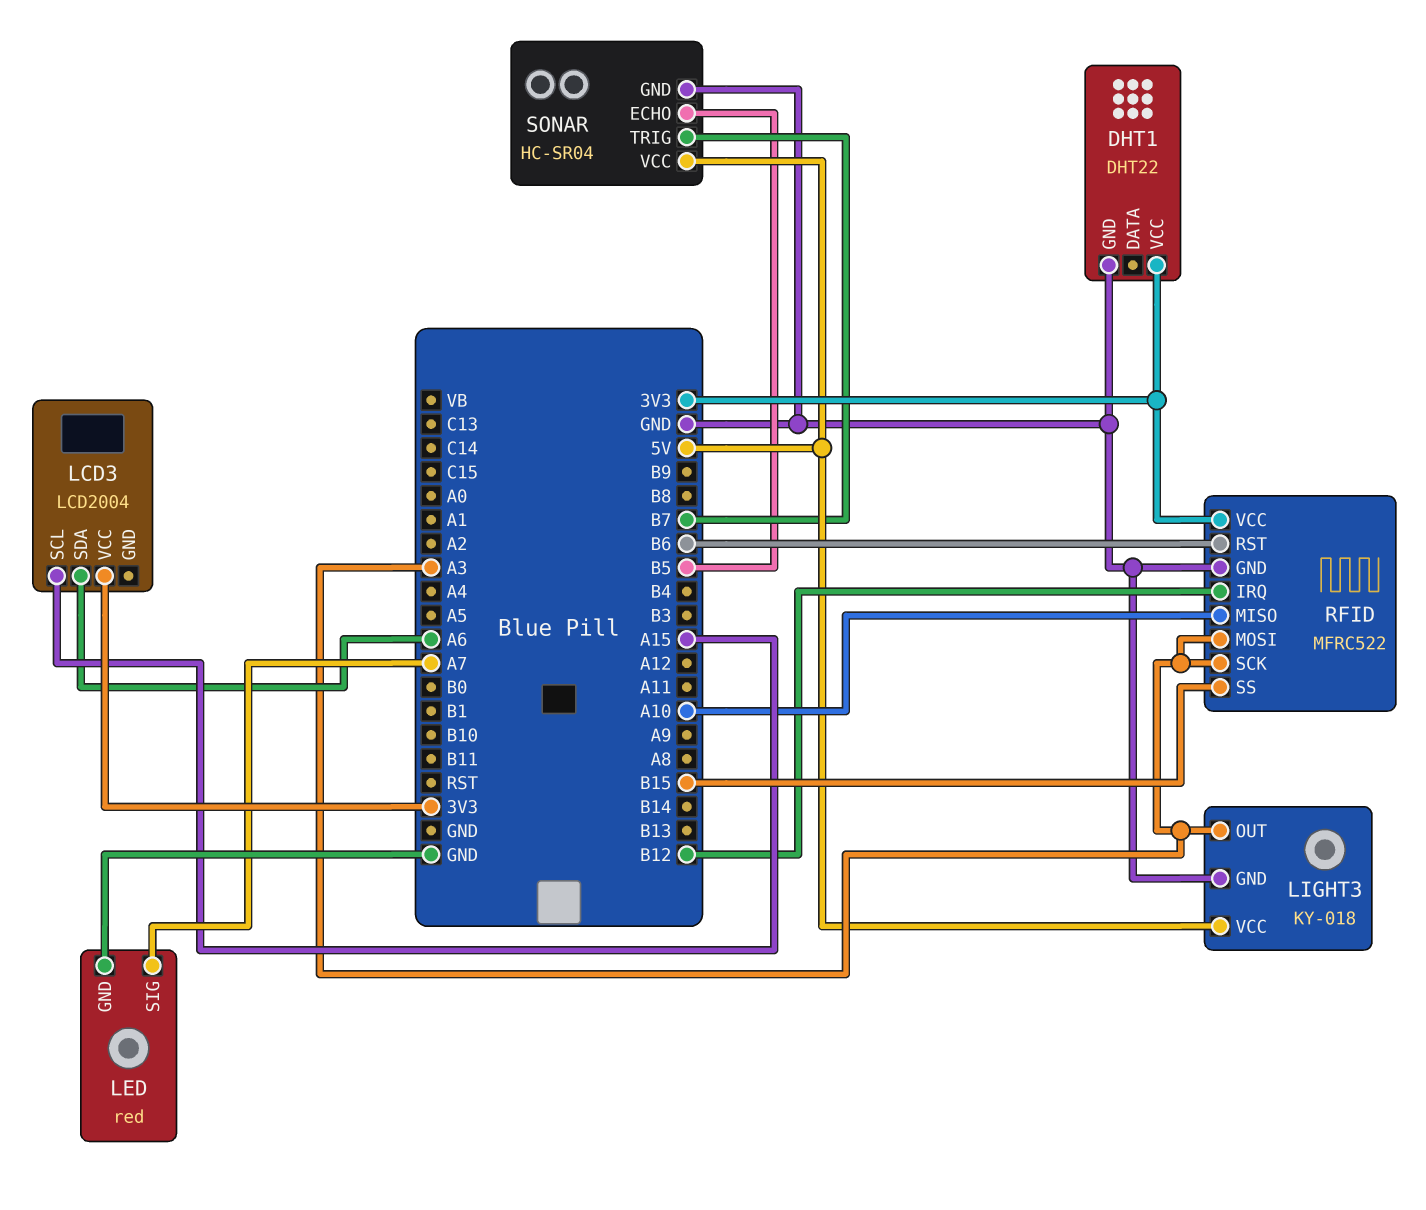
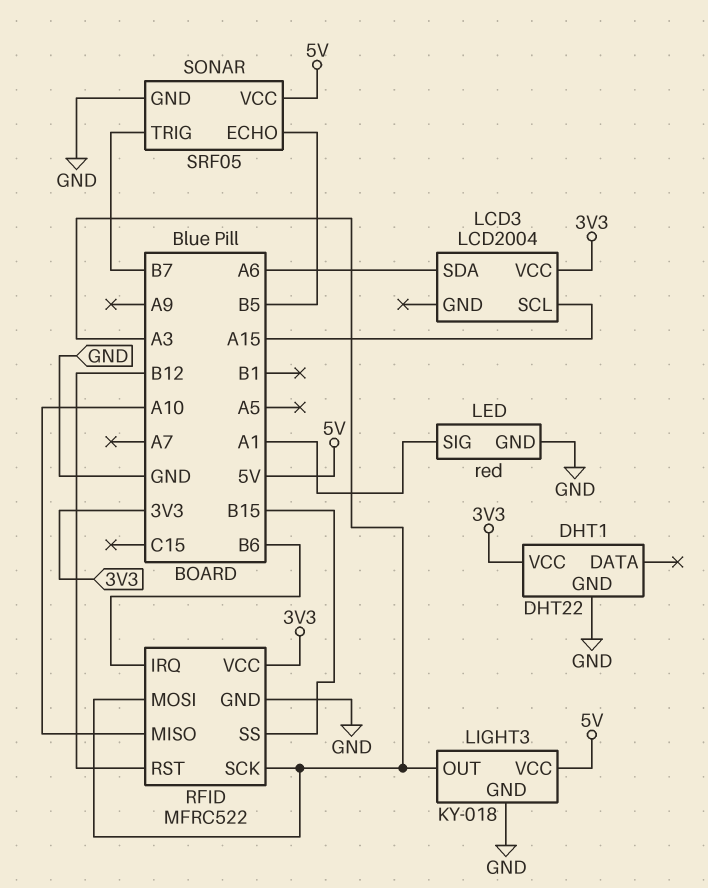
LED pin SIG: A7 -> A1
RFID pin IRQ: B12 -> B6
RFID pin RST: B6 -> B12
SONAR: HC-SR04 -> SRF05

